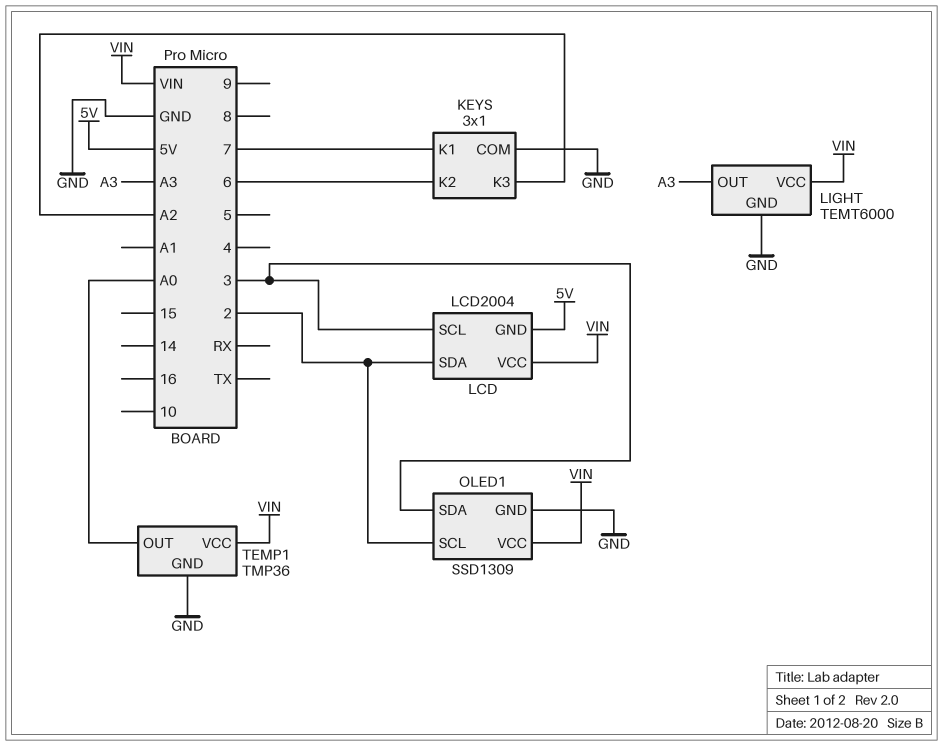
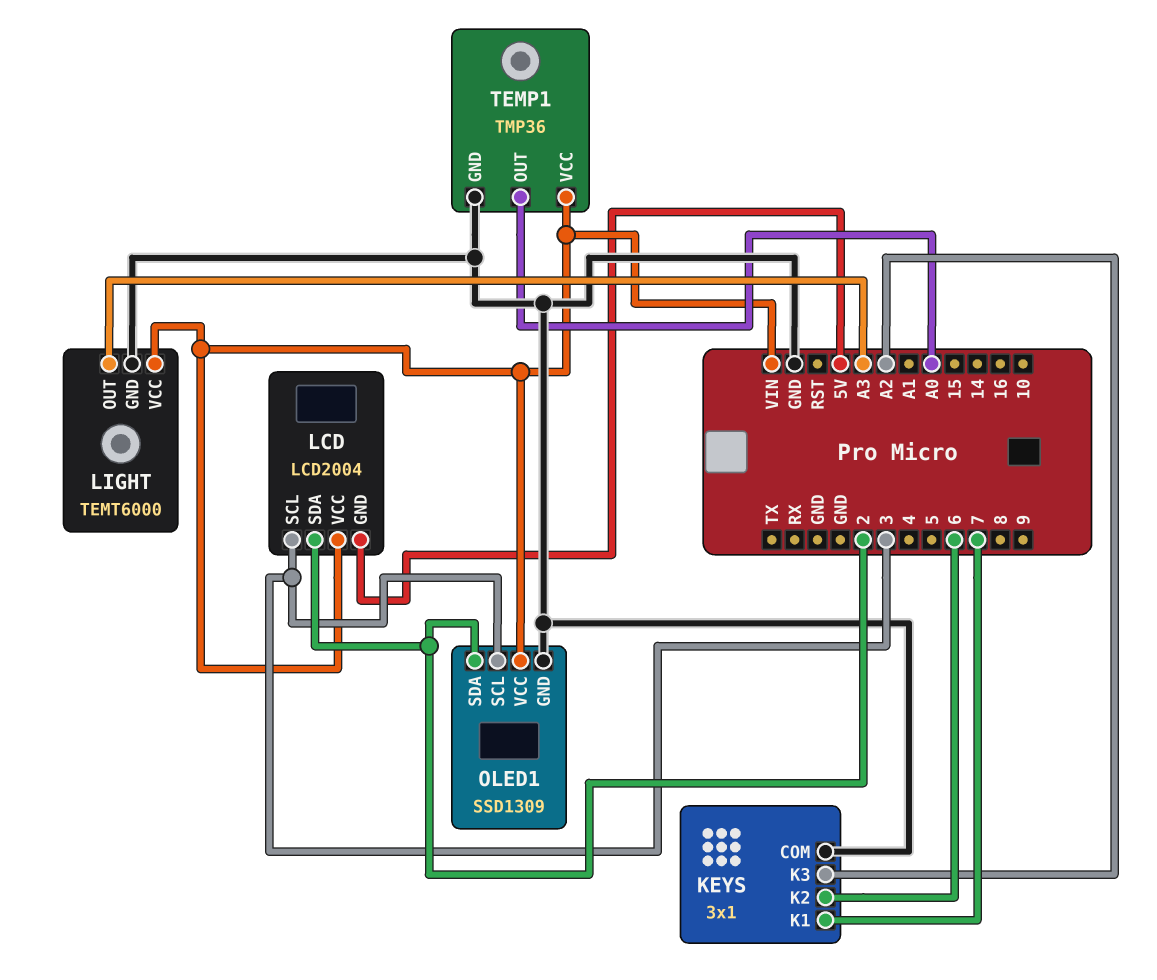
OLED1 pin SCL: 2 -> 3
OLED1 pin SDA: 3 -> 2

